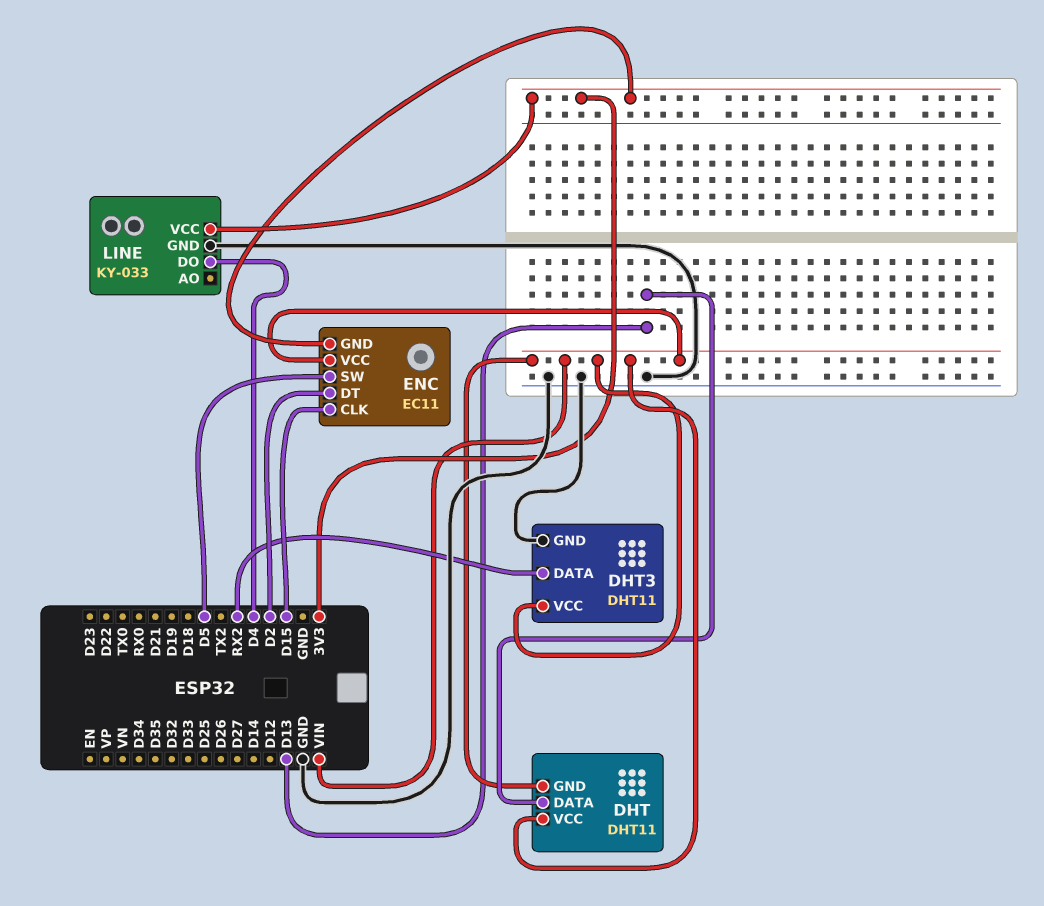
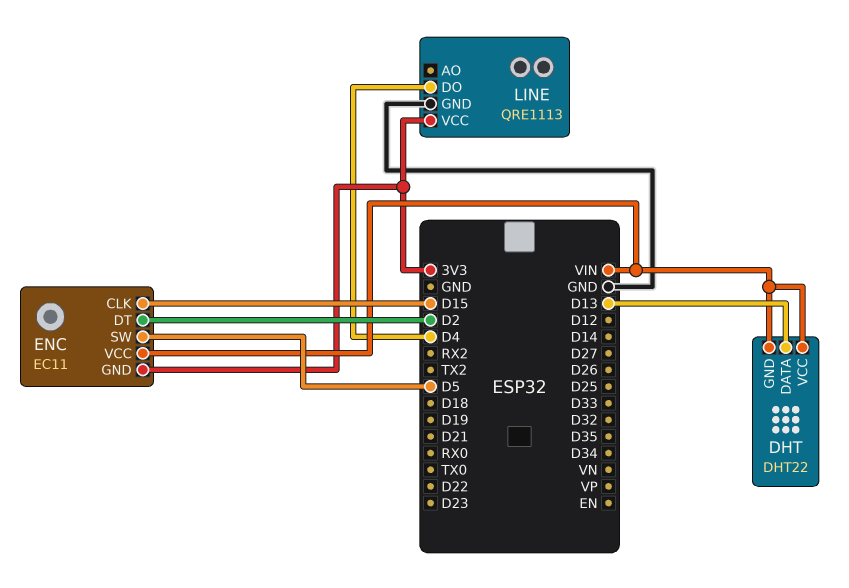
DHT: DHT11 -> DHT22
DHT3: DHT11 -> none
DHT3 pin DATA: RX2 -> none
DHT3 pin GND: GND -> none
DHT3 pin VCC: VIN -> none
LINE: KY-033 -> QRE1113

